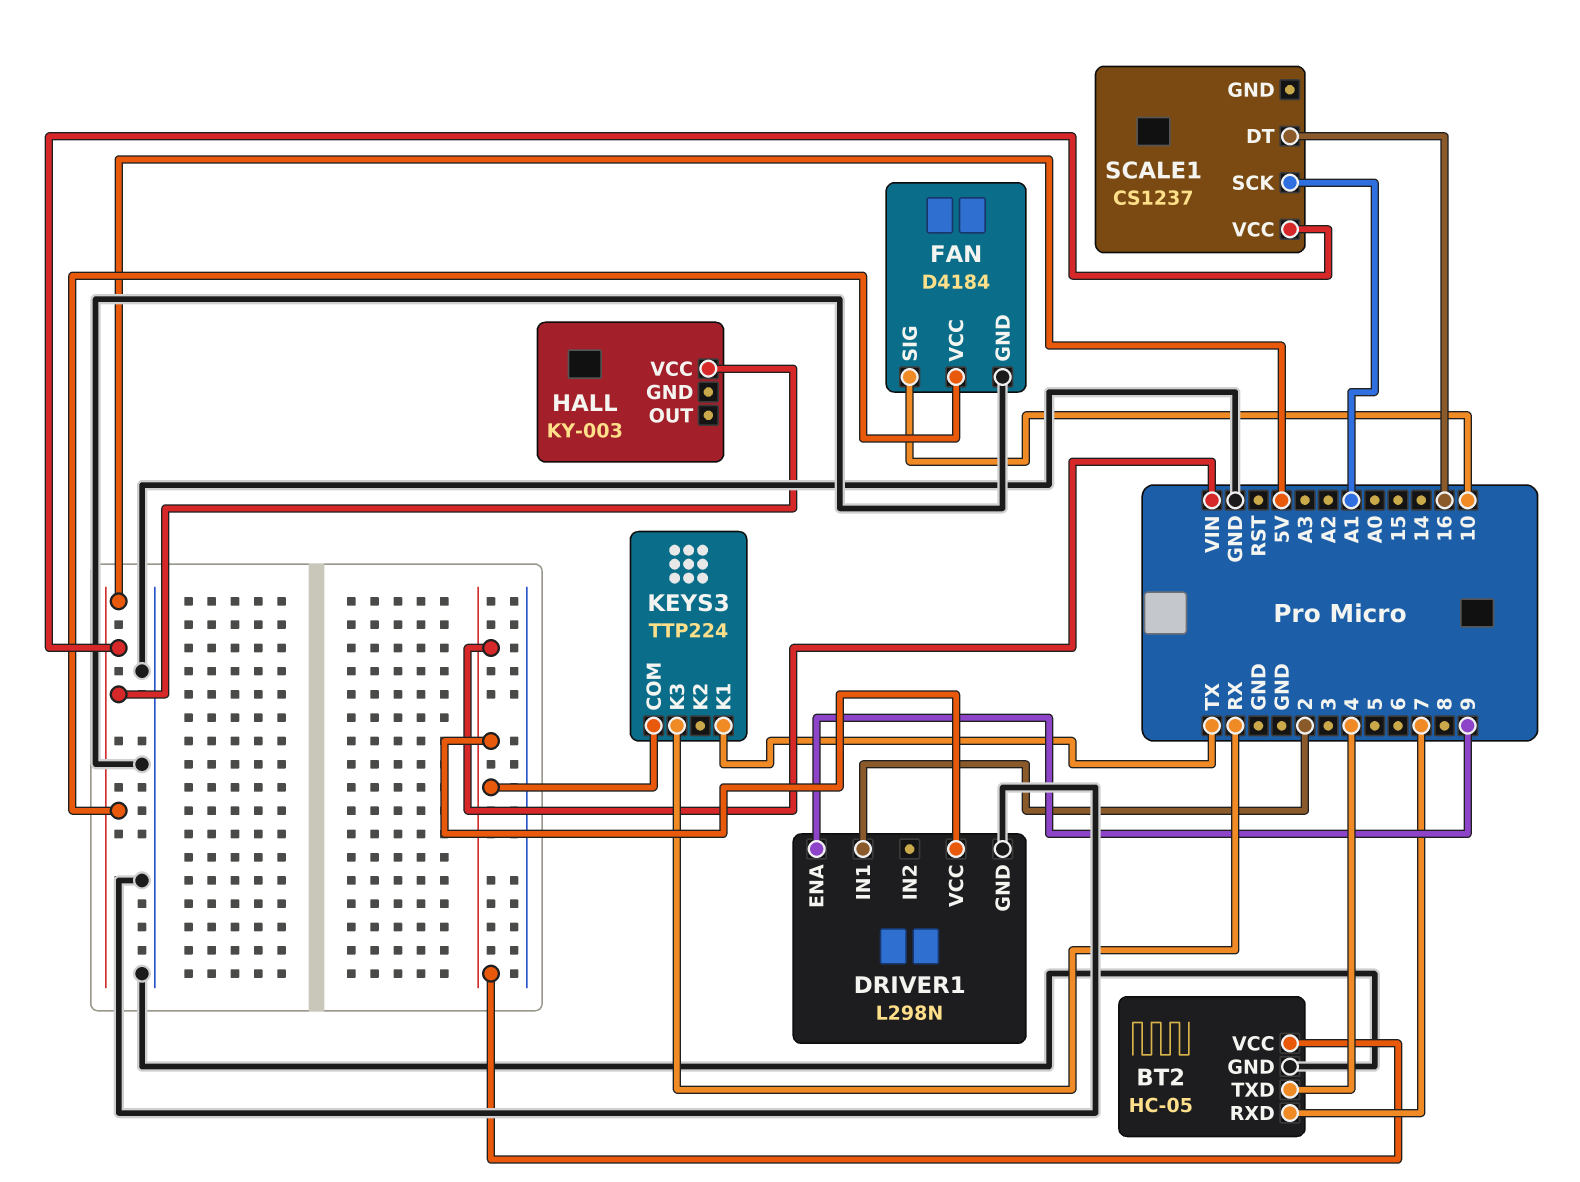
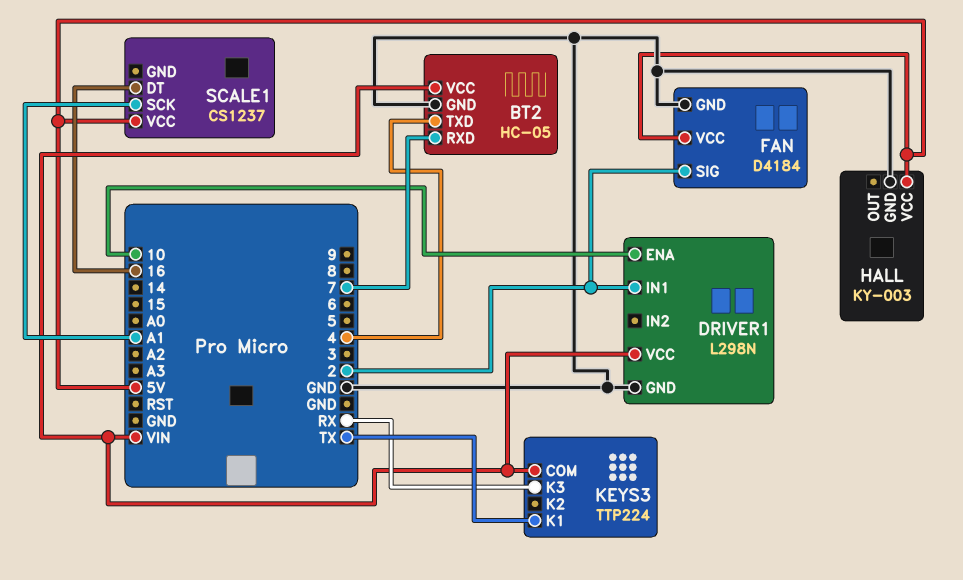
DRIVER1 pin ENA: 9 -> 10
FAN pin SIG: 10 -> 2
HALL pin GND: none -> GND

